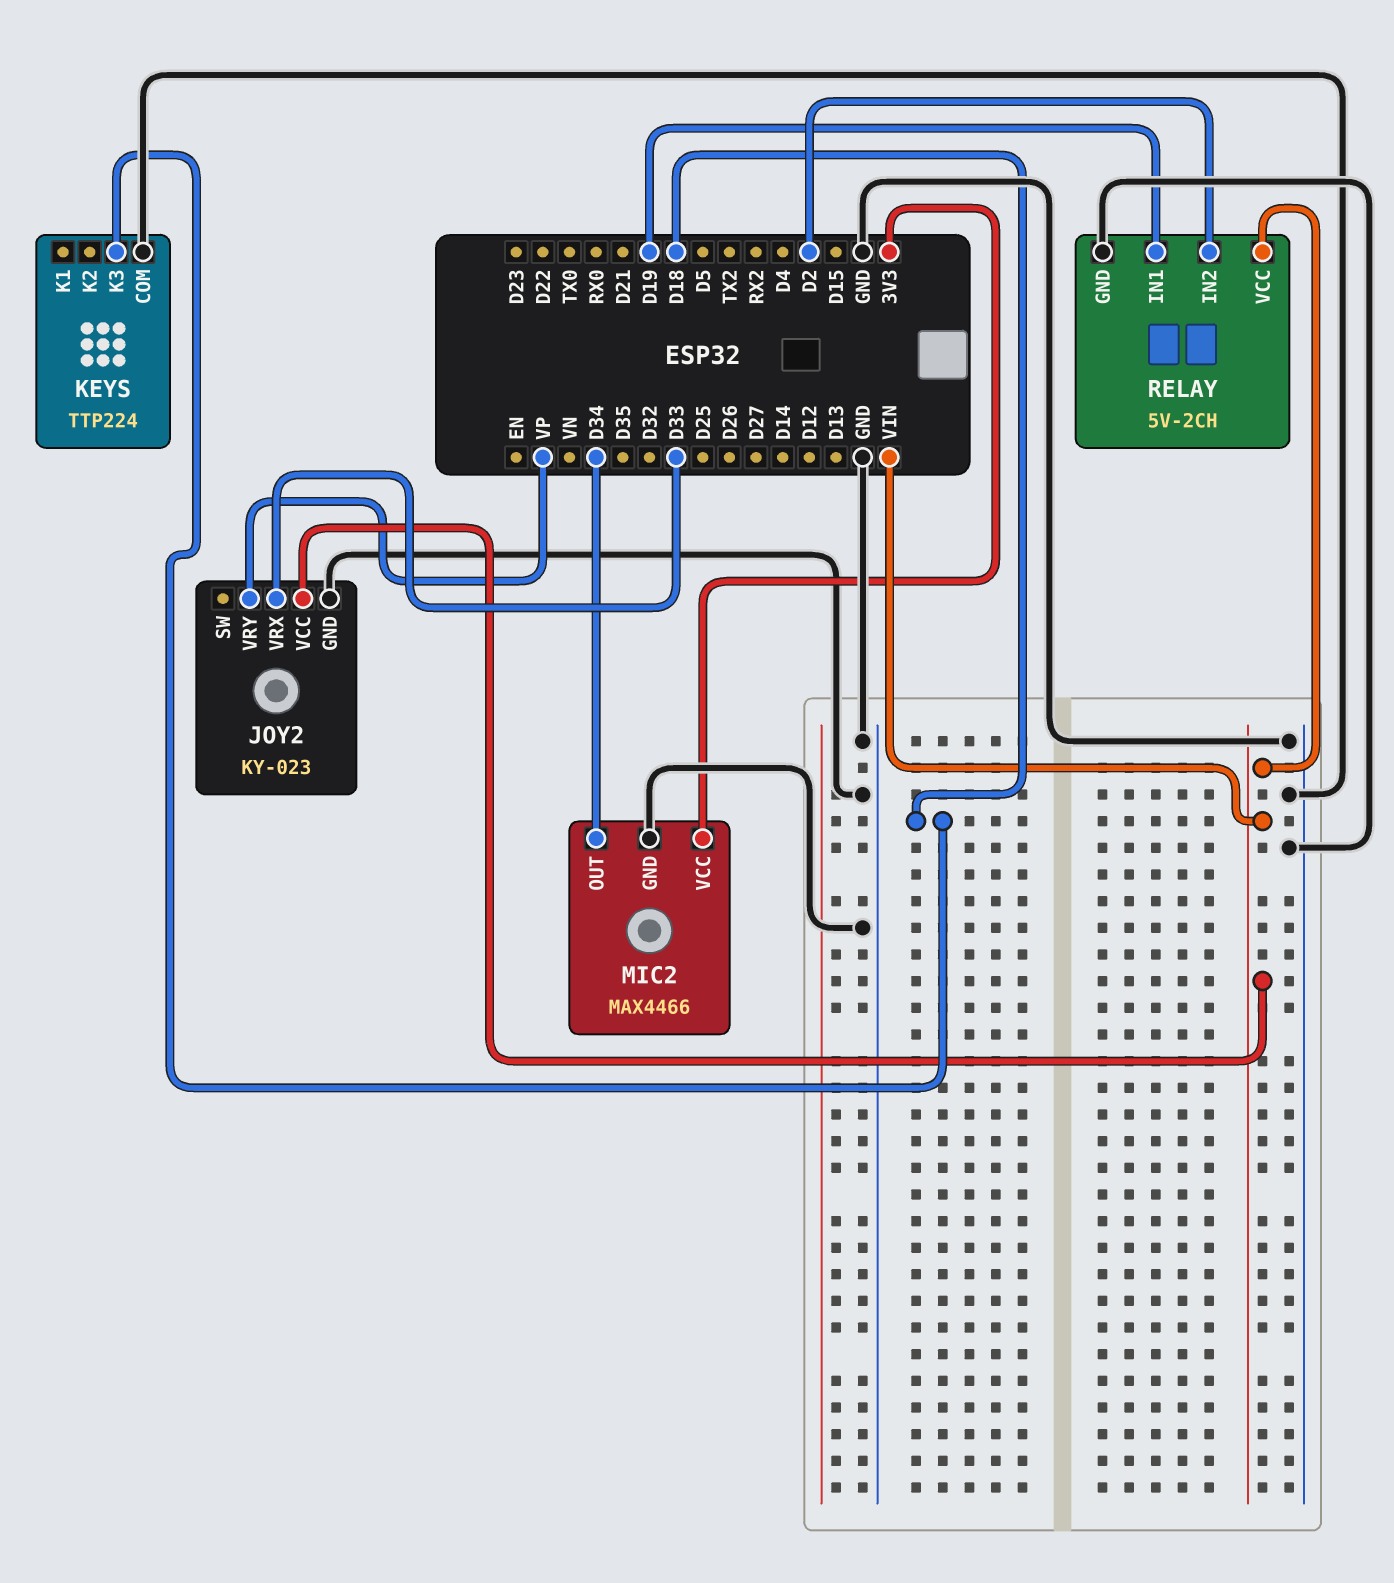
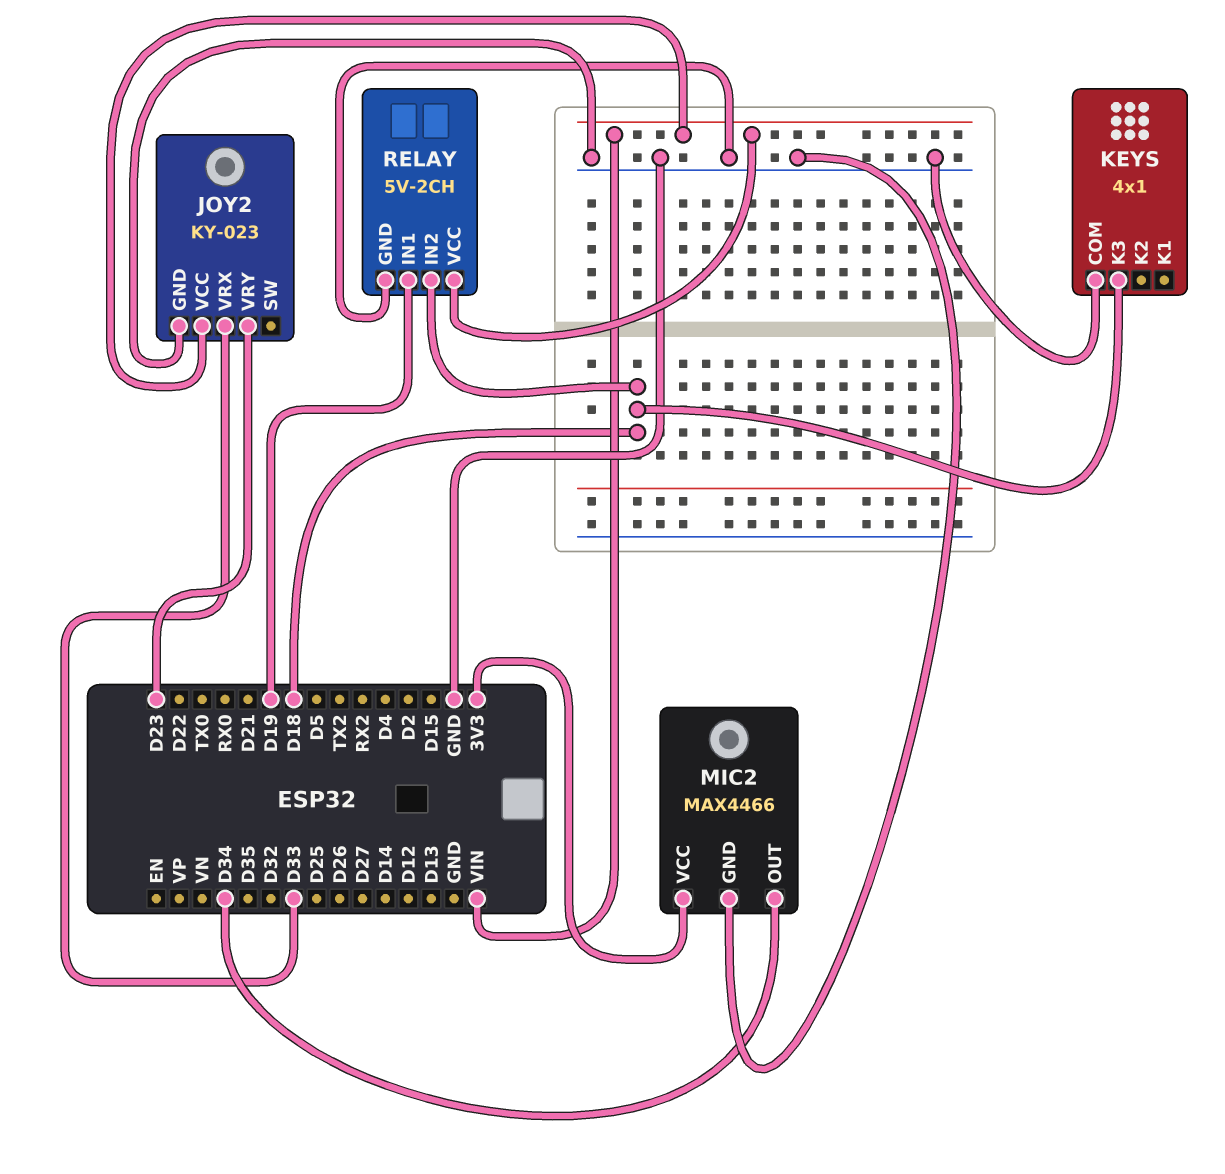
JOY2 pin VRY: VP -> D23
KEYS: TTP224 -> 4x1
RELAY pin IN2: D2 -> D18

